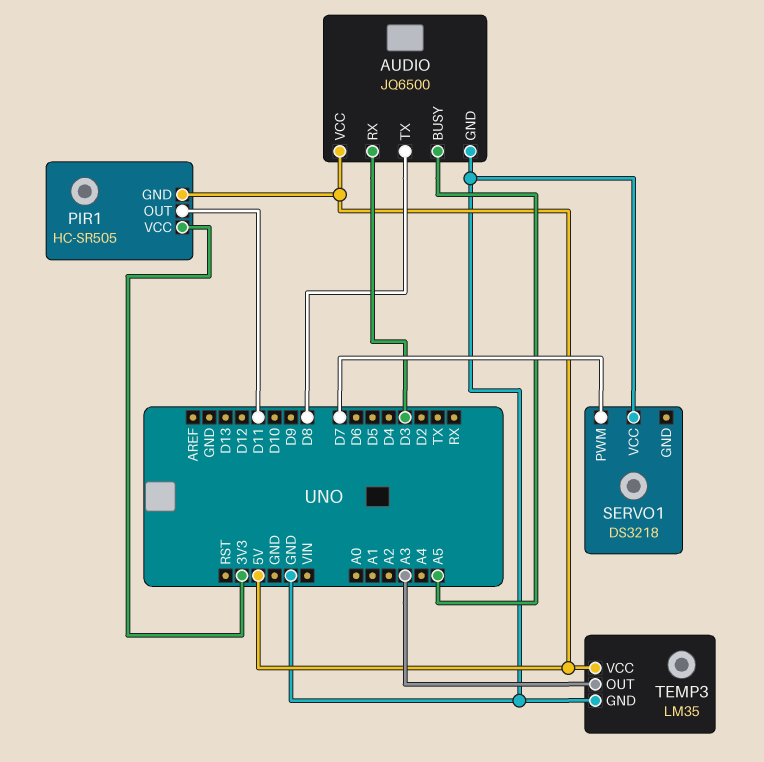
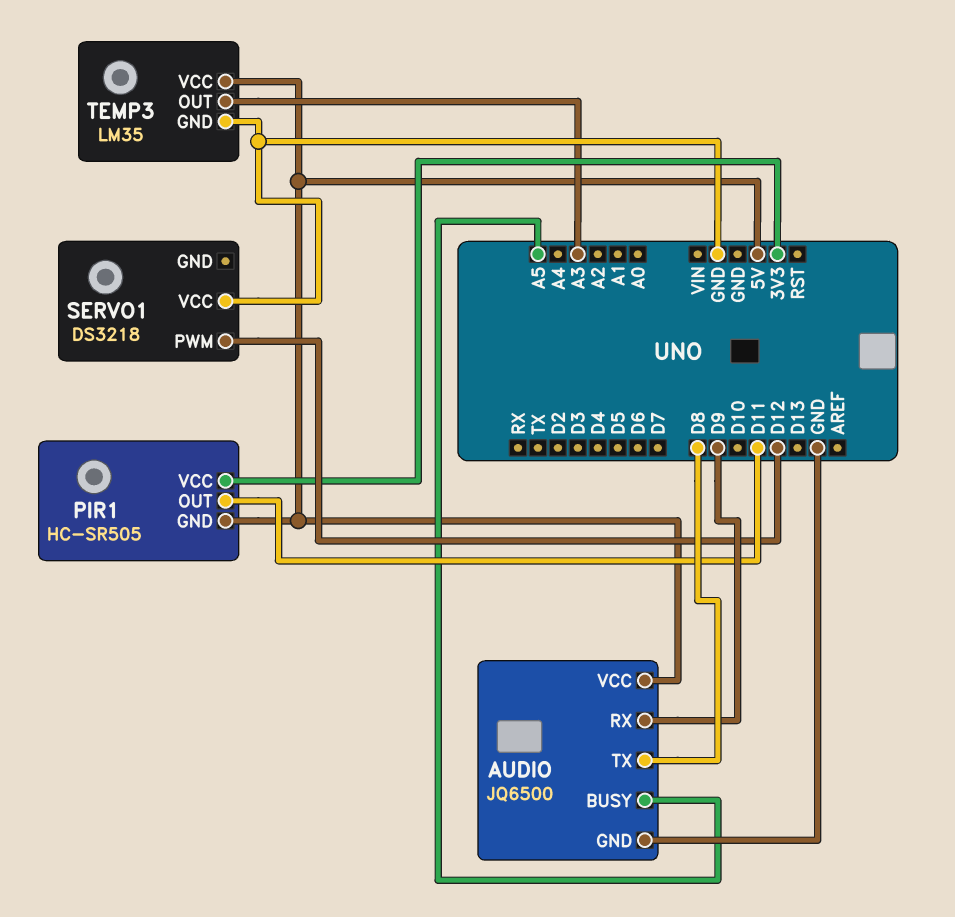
AUDIO pin RX: D3 -> D9
SERVO1 pin PWM: D7 -> D12

